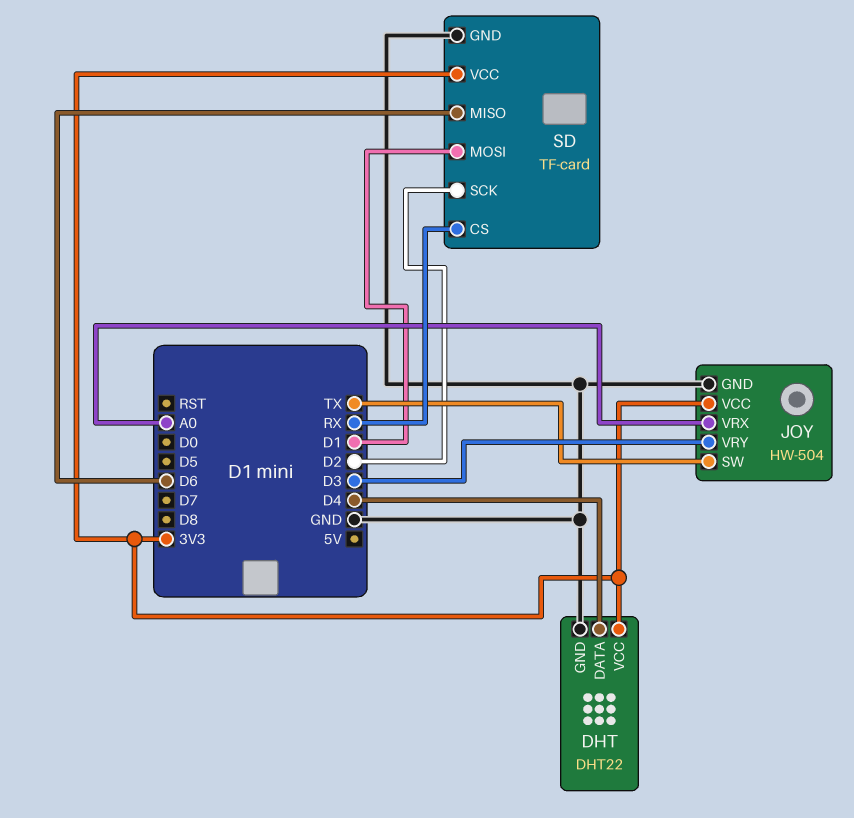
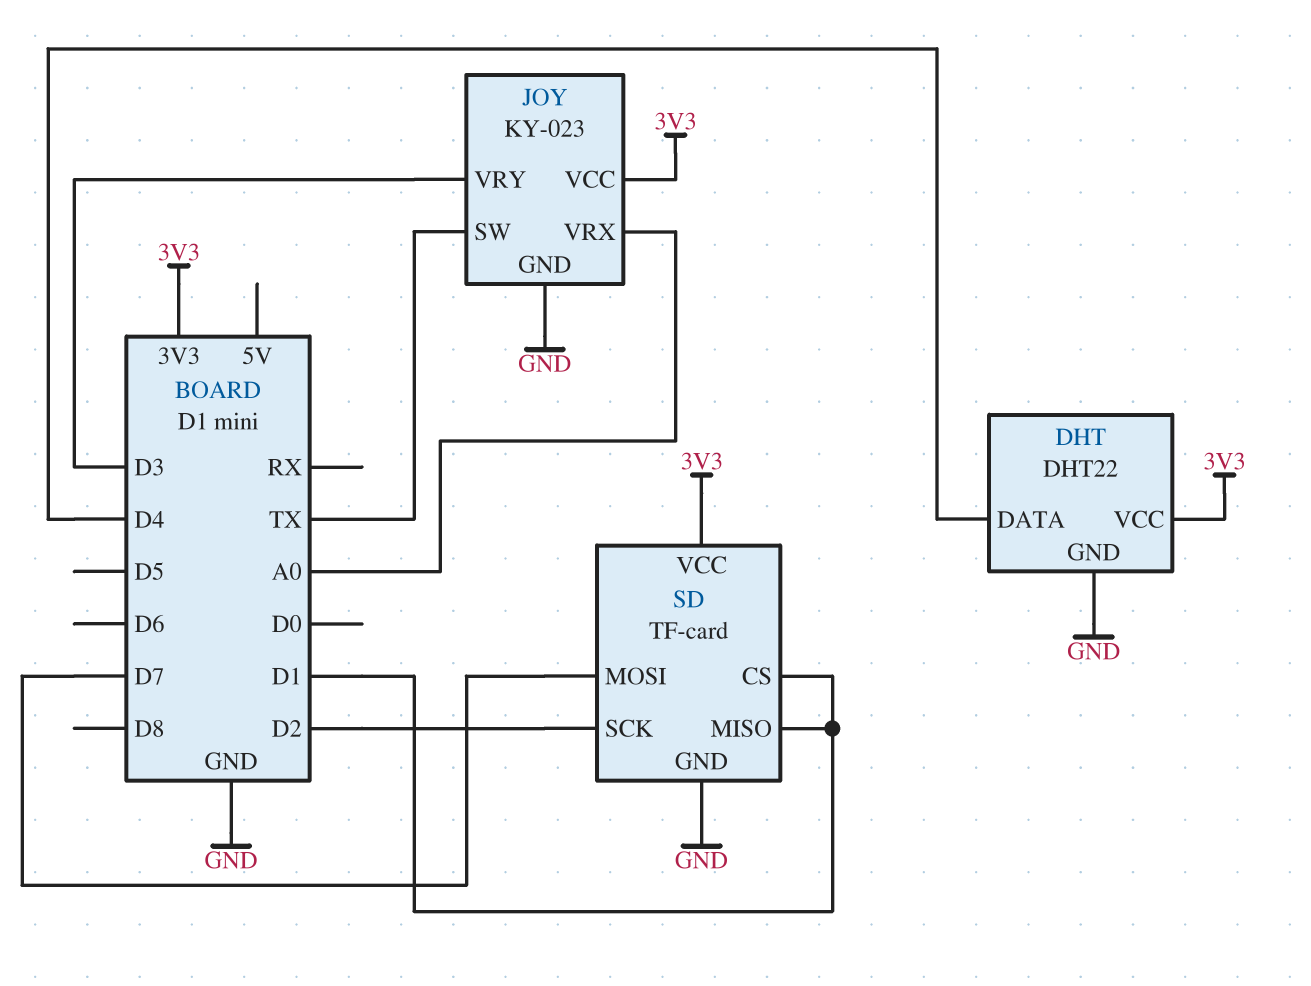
JOY: HW-504 -> KY-023
SD pin CS: RX -> D1
SD pin MISO: D6 -> D1
SD pin MOSI: D1 -> D7

